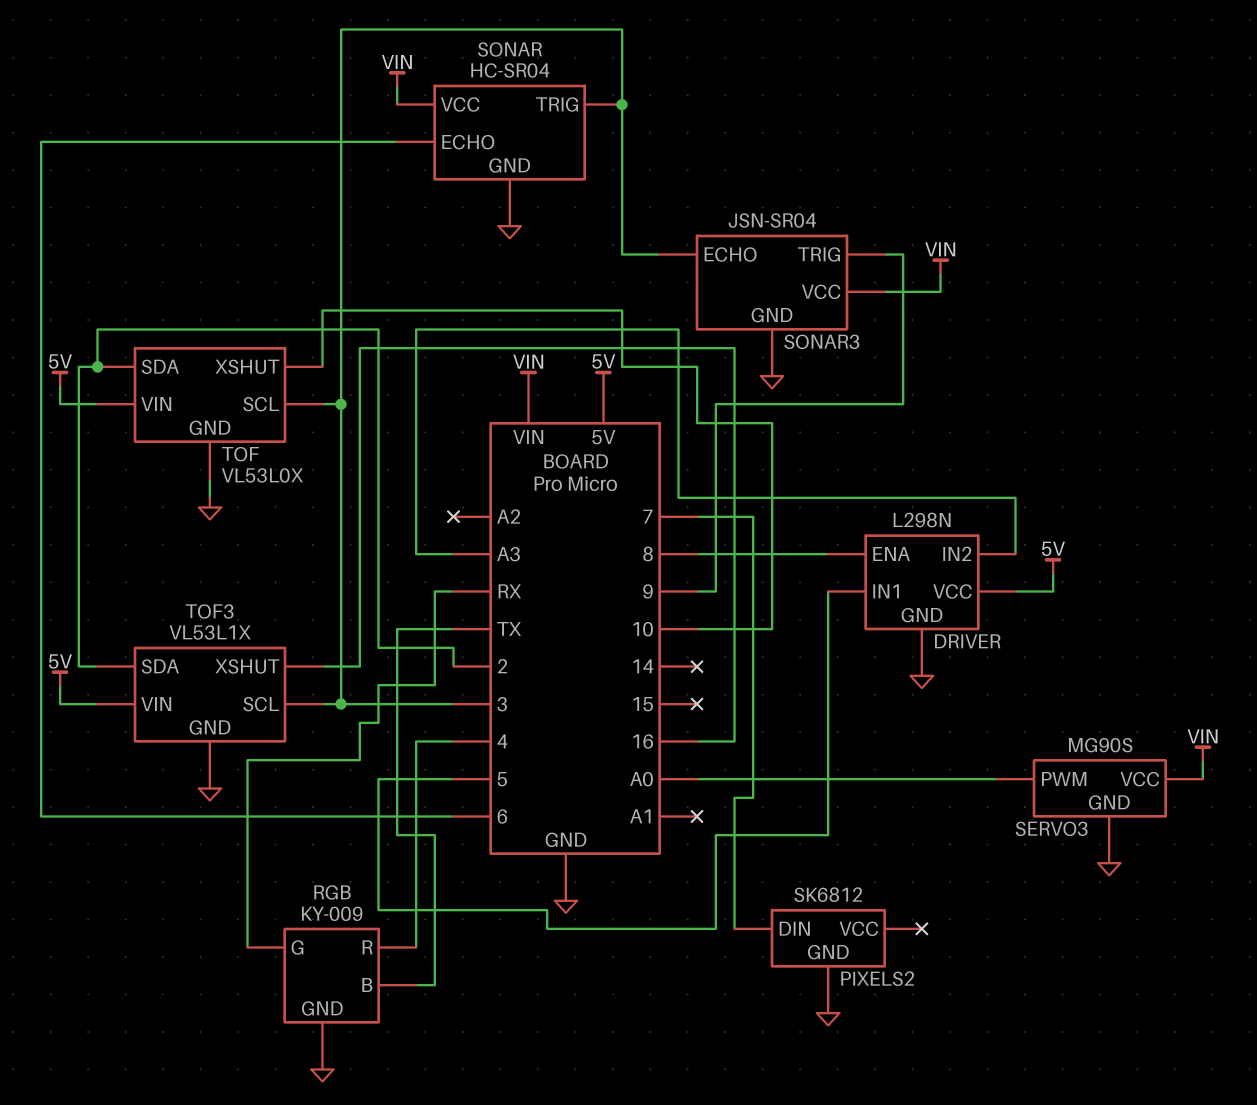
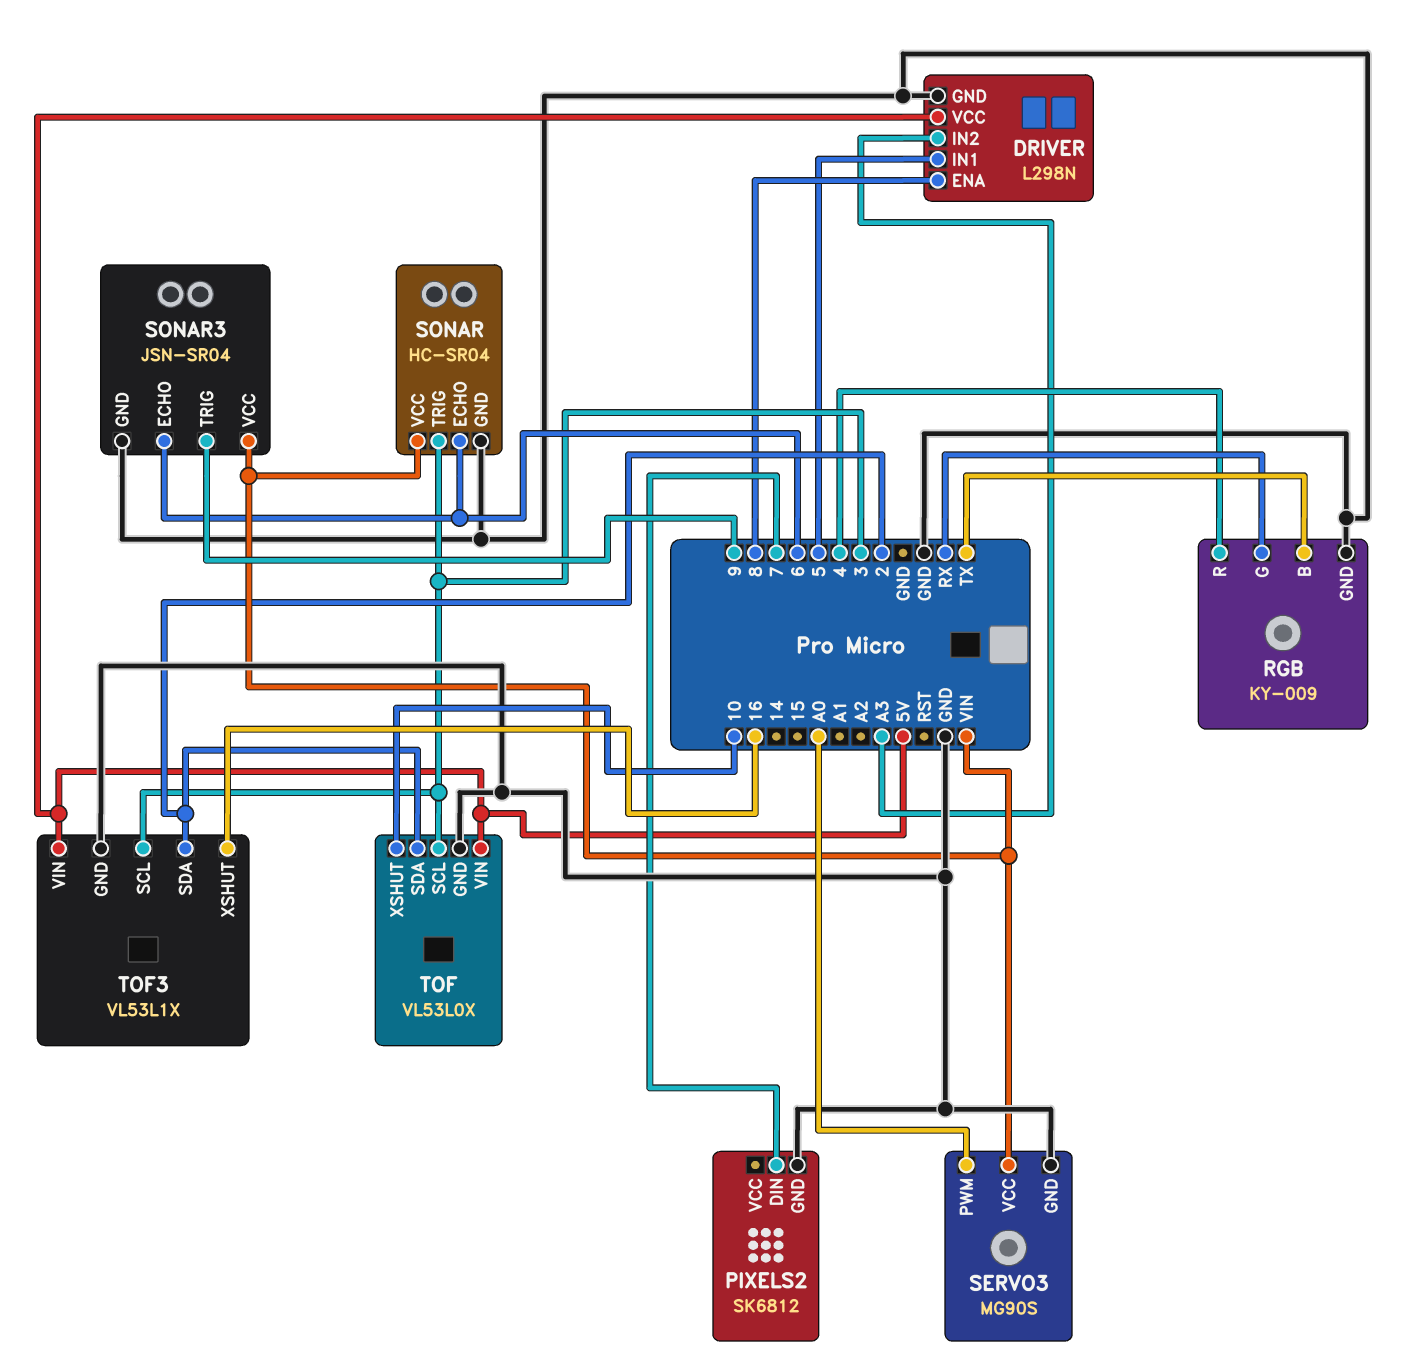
SONAR3 pin ECHO: 3 -> 6

